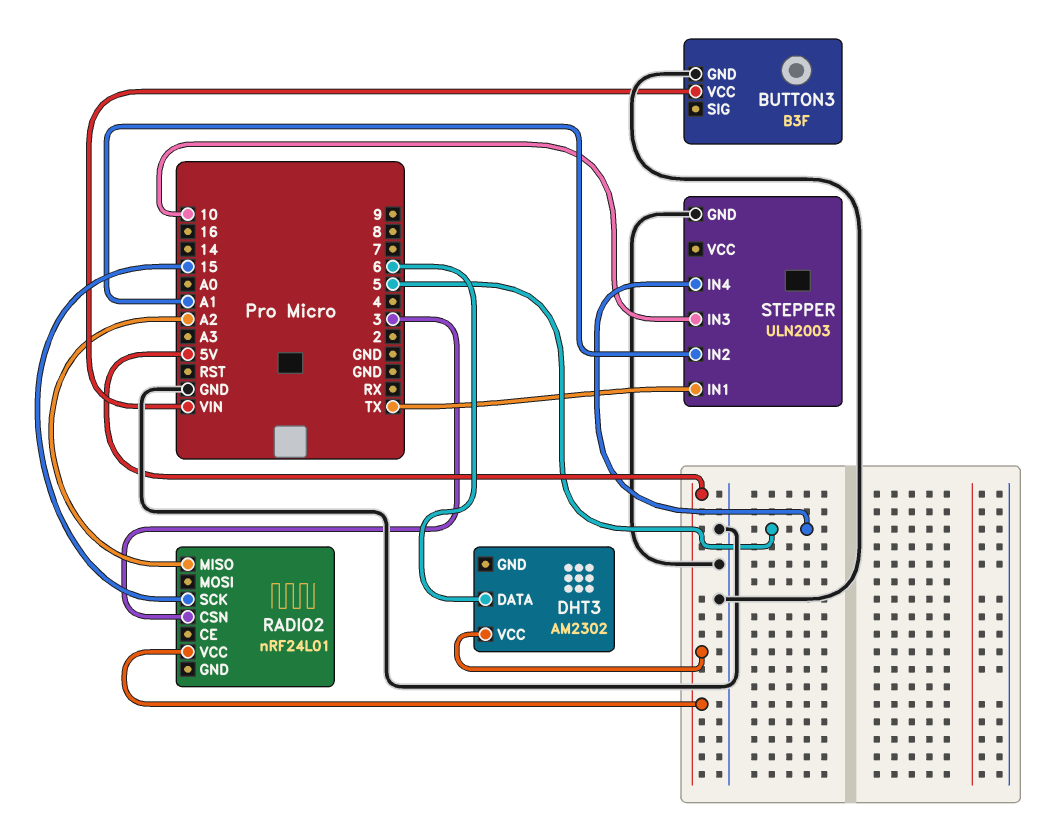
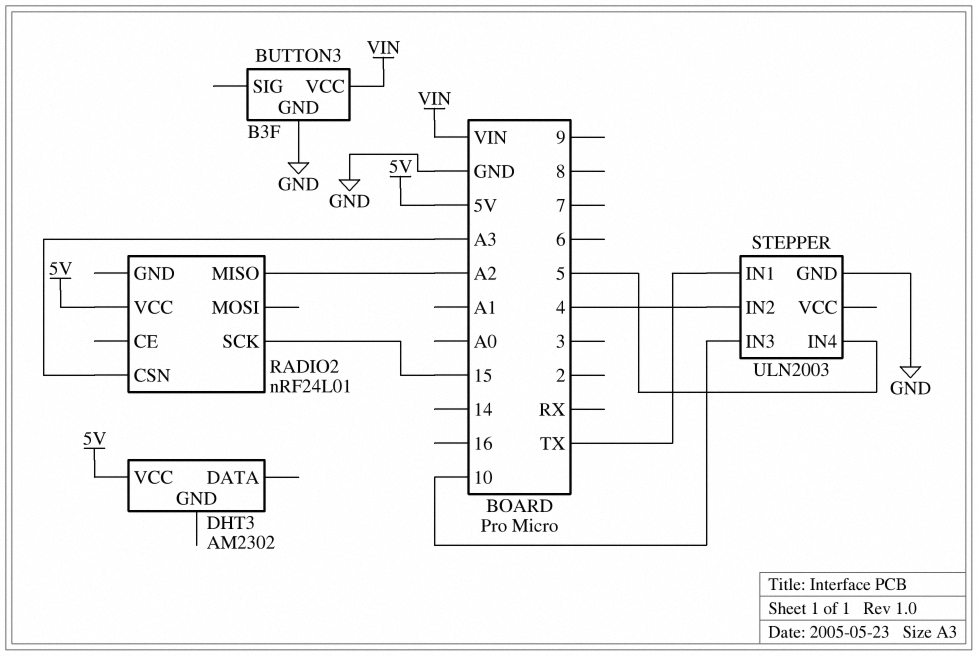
DHT3 pin DATA: 6 -> none
RADIO2 pin CSN: 3 -> A3
STEPPER pin IN2: A1 -> 4

